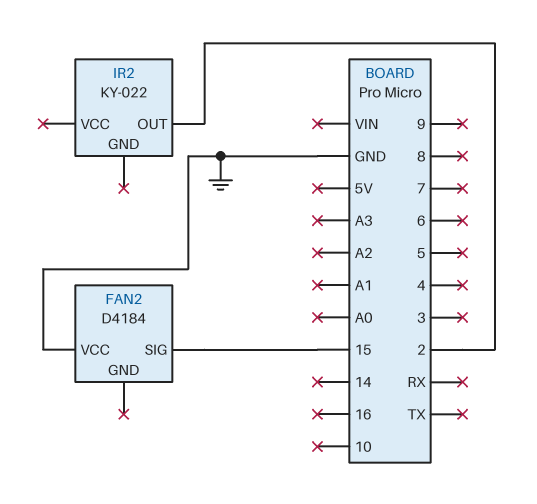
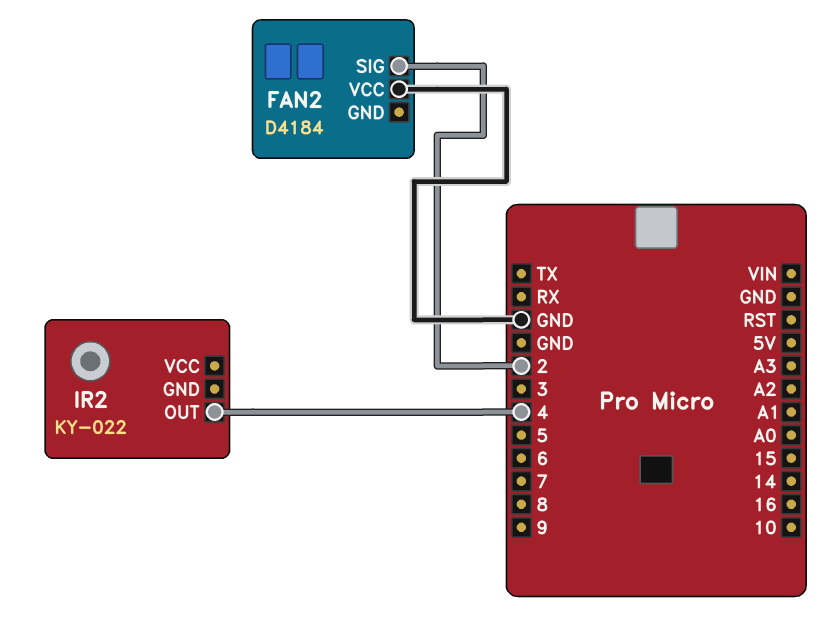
FAN2 pin SIG: 15 -> 2
IR2 pin OUT: 2 -> 4

